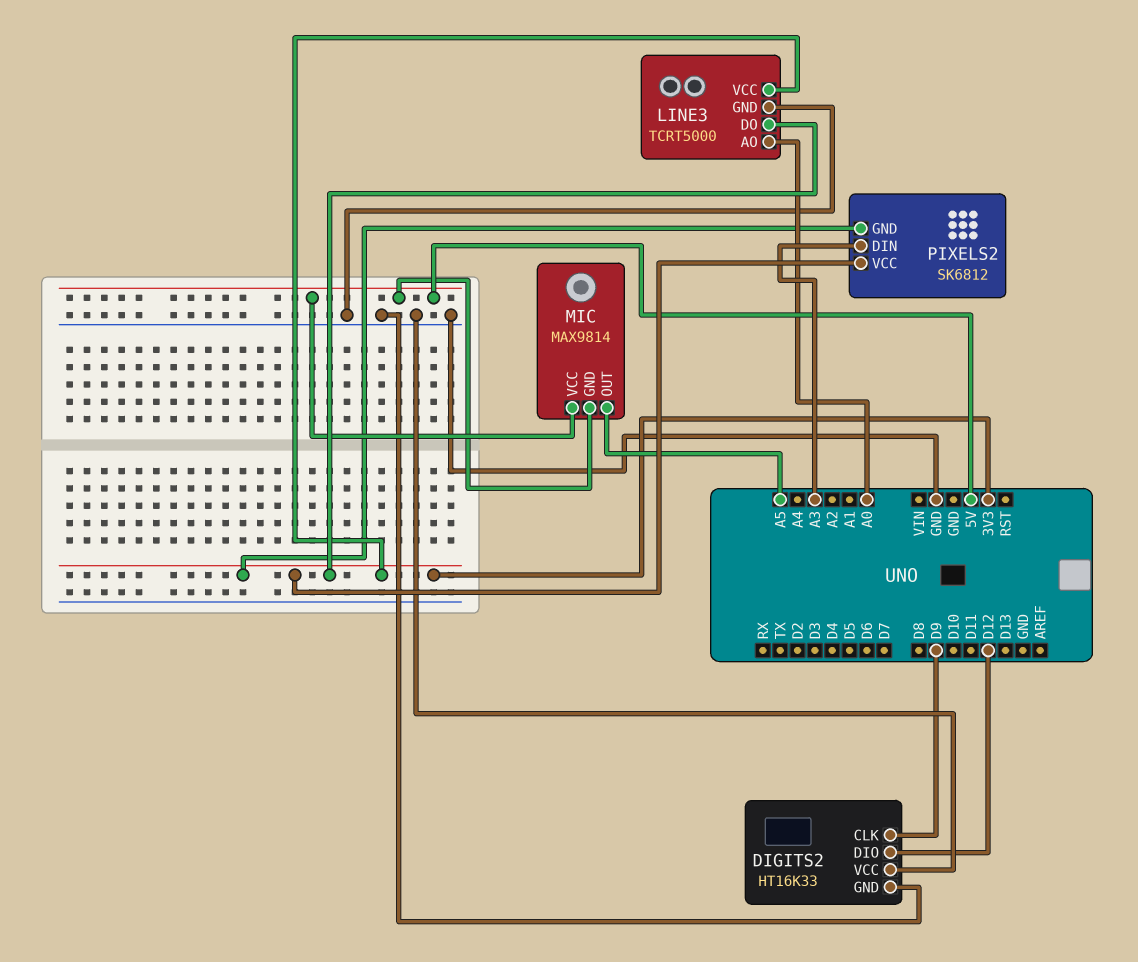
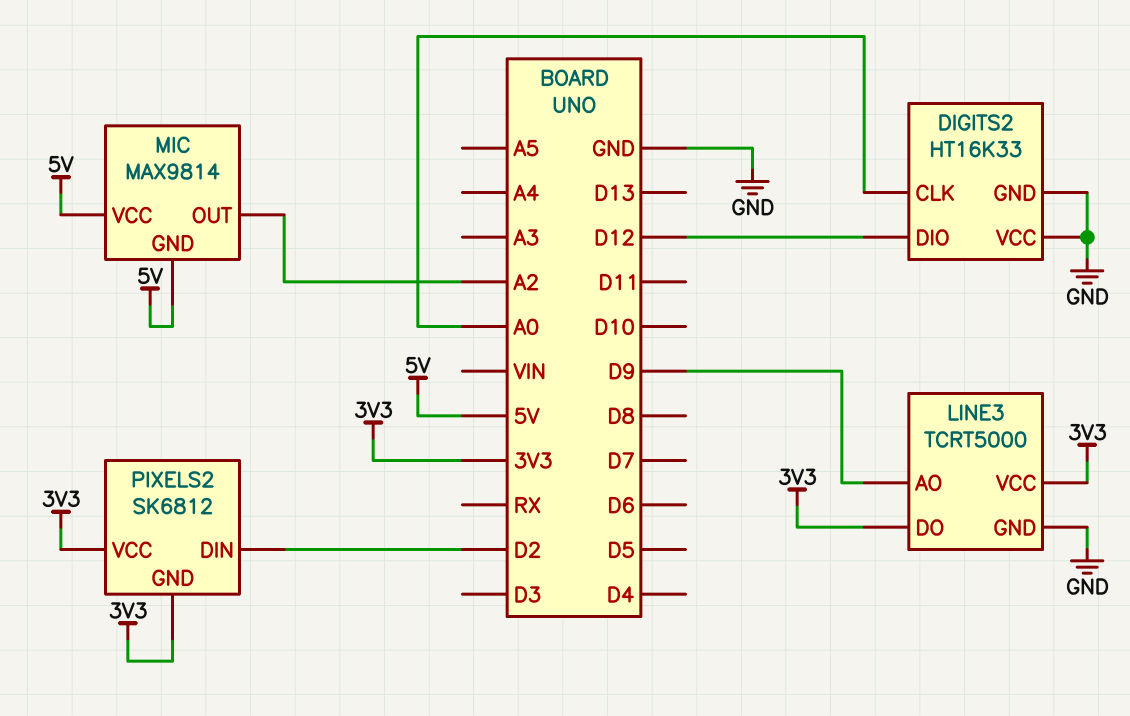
DIGITS2 pin CLK: D9 -> A0
LINE3 pin AO: A0 -> D9
MIC pin OUT: A5 -> A2
PIXELS2 pin DIN: A3 -> D2

